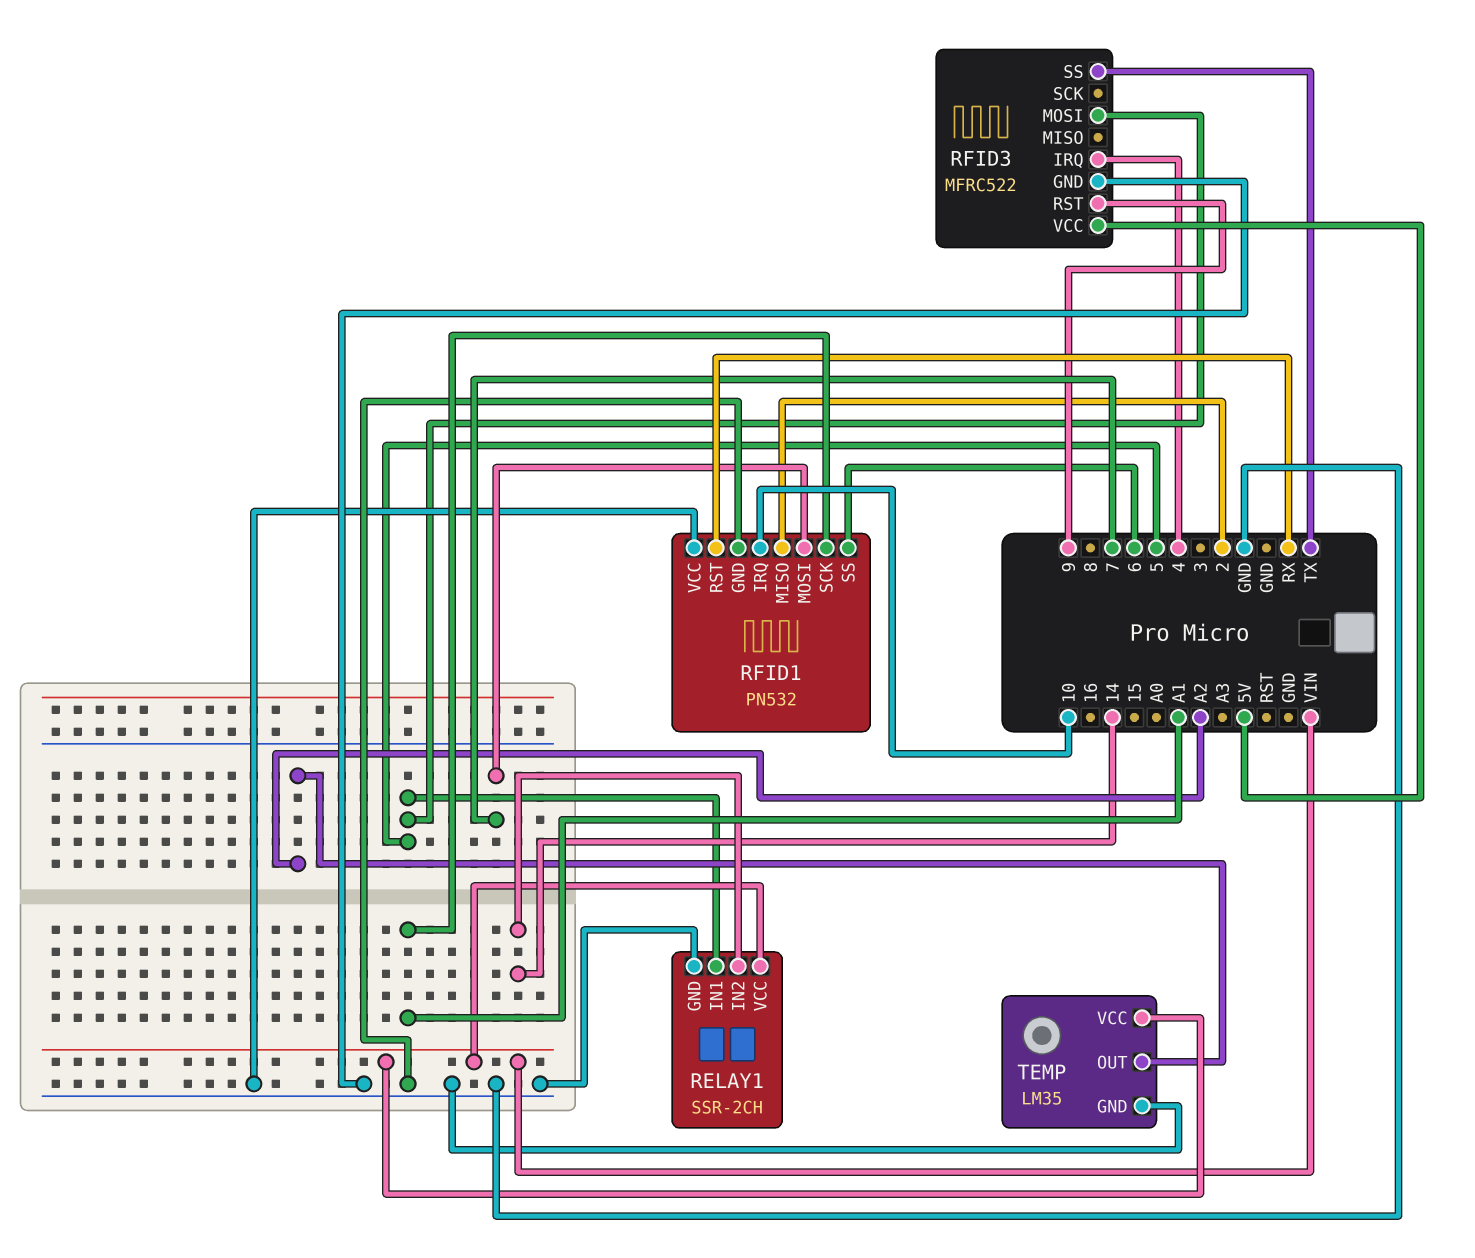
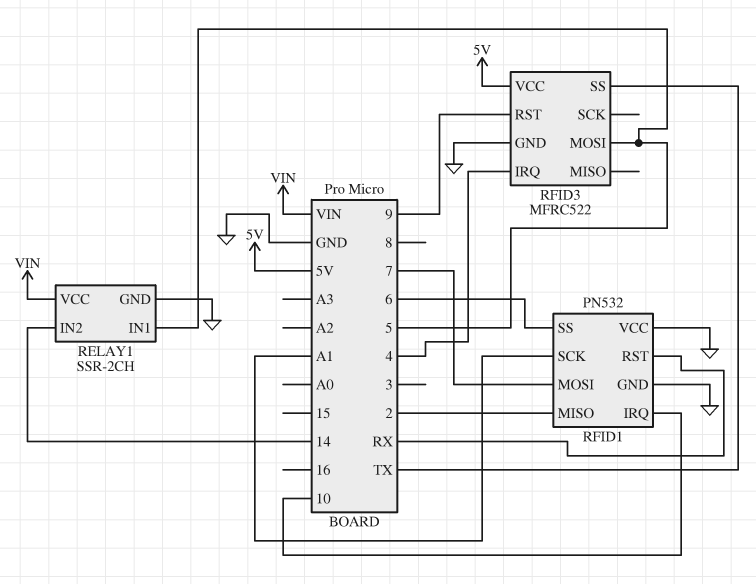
TEMP: LM35 -> none
TEMP pin GND: GND -> none
TEMP pin OUT: A2 -> none
TEMP pin VCC: VIN -> none

